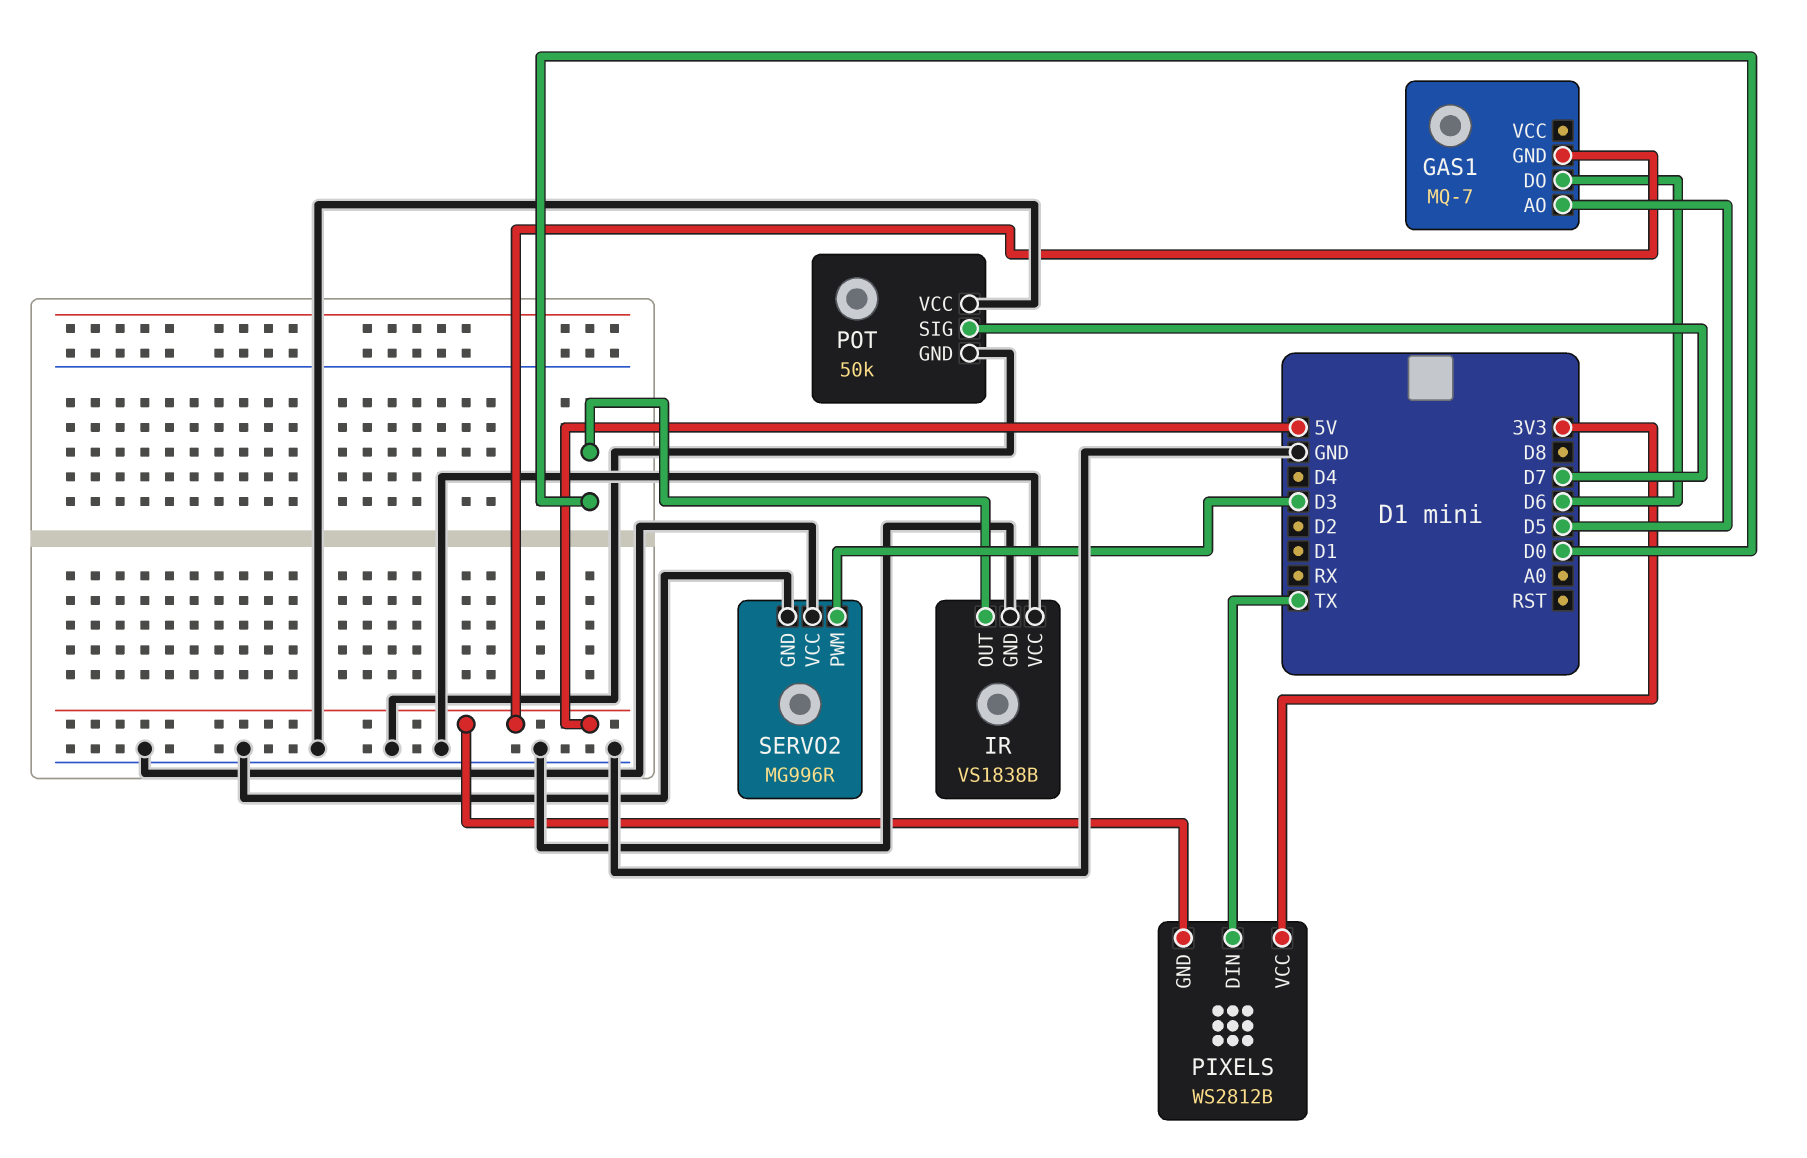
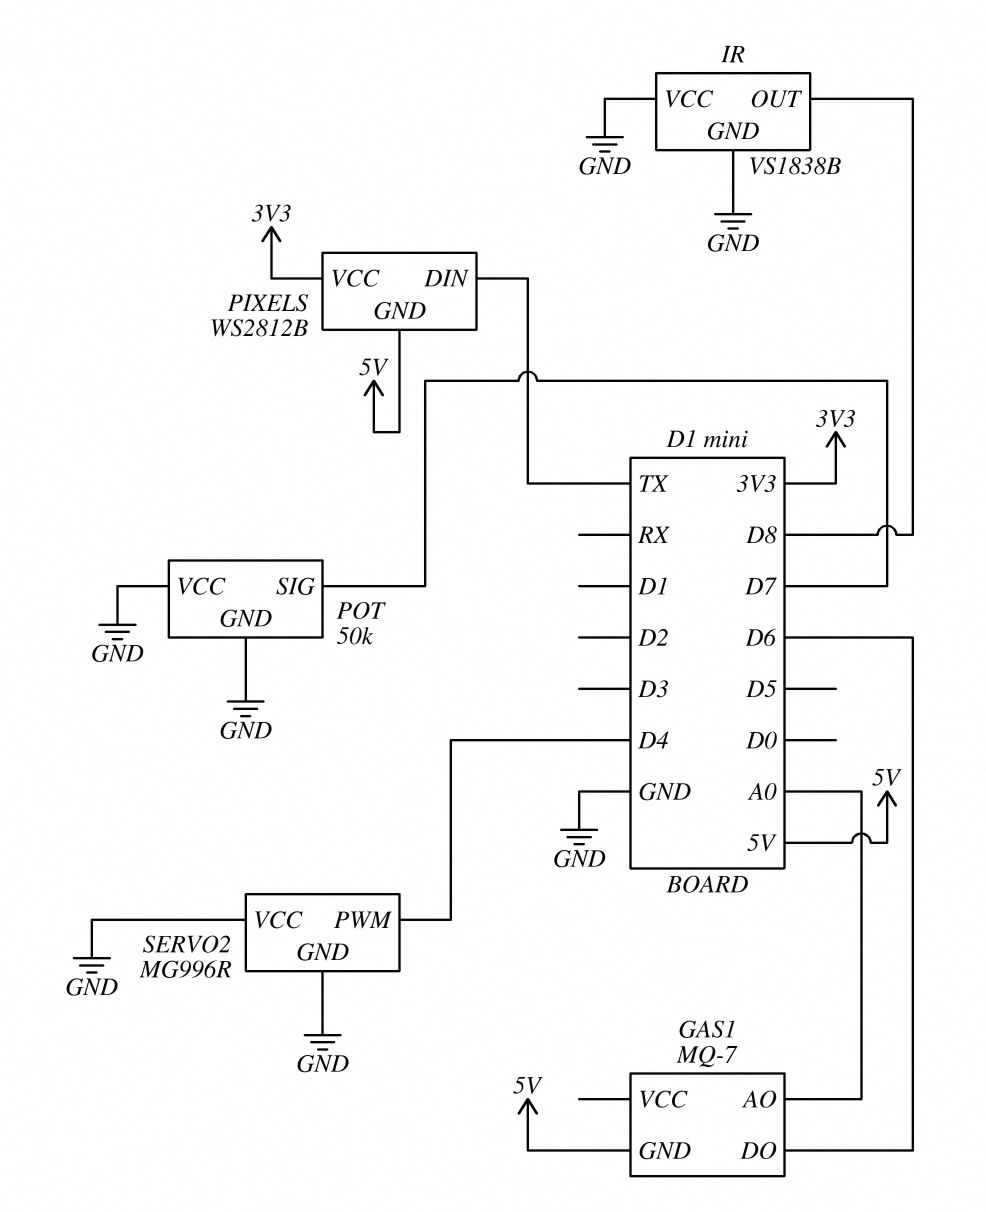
GAS1 pin AO: D5 -> A0
IR pin OUT: D0 -> D8
SERVO2 pin PWM: D3 -> D4

